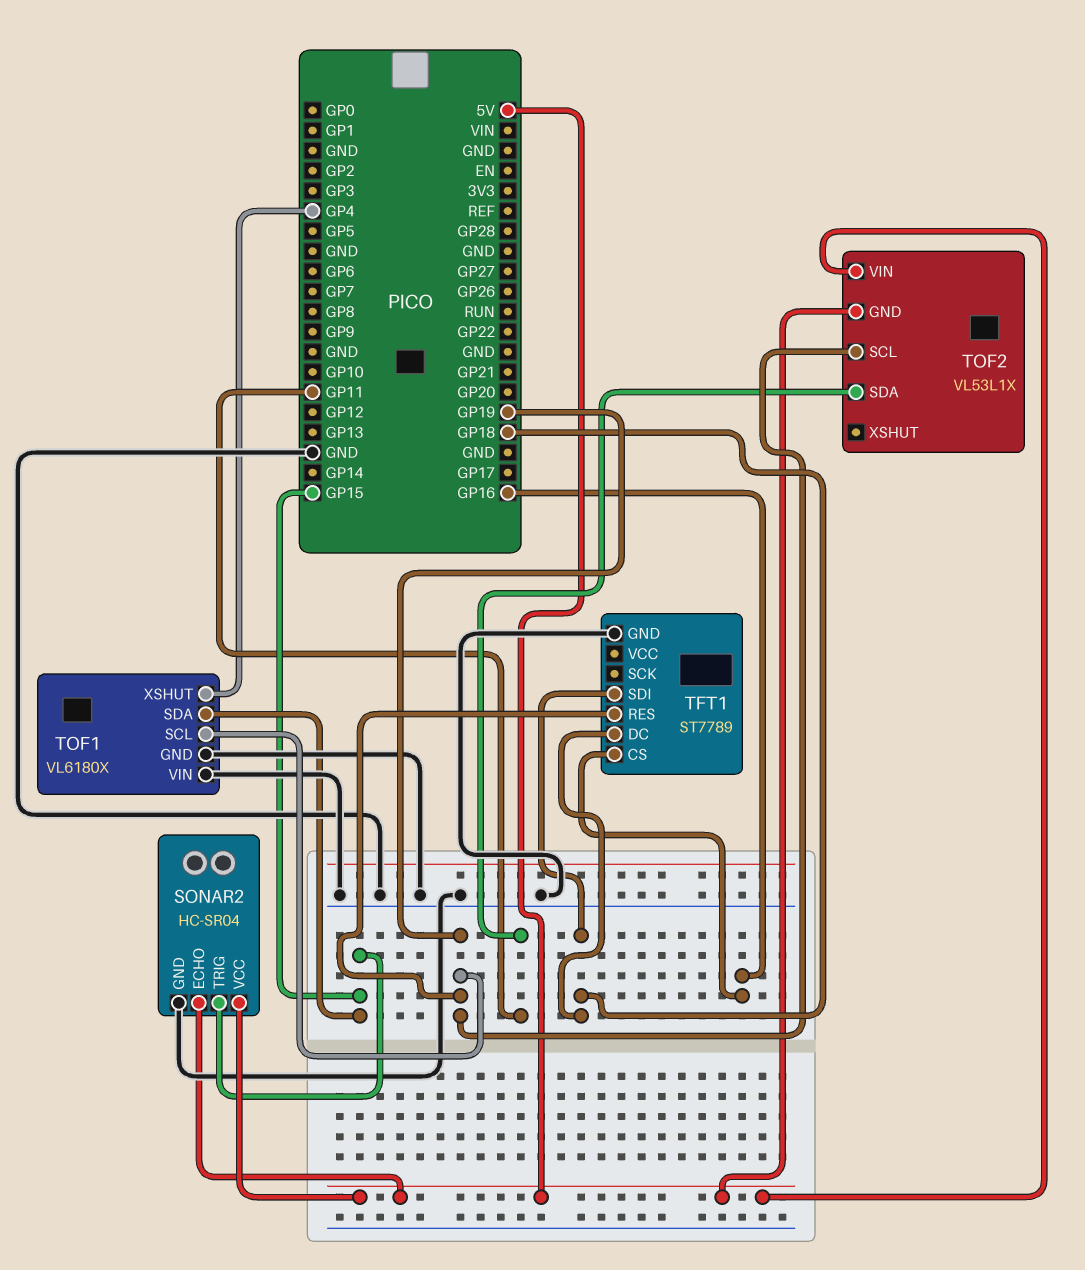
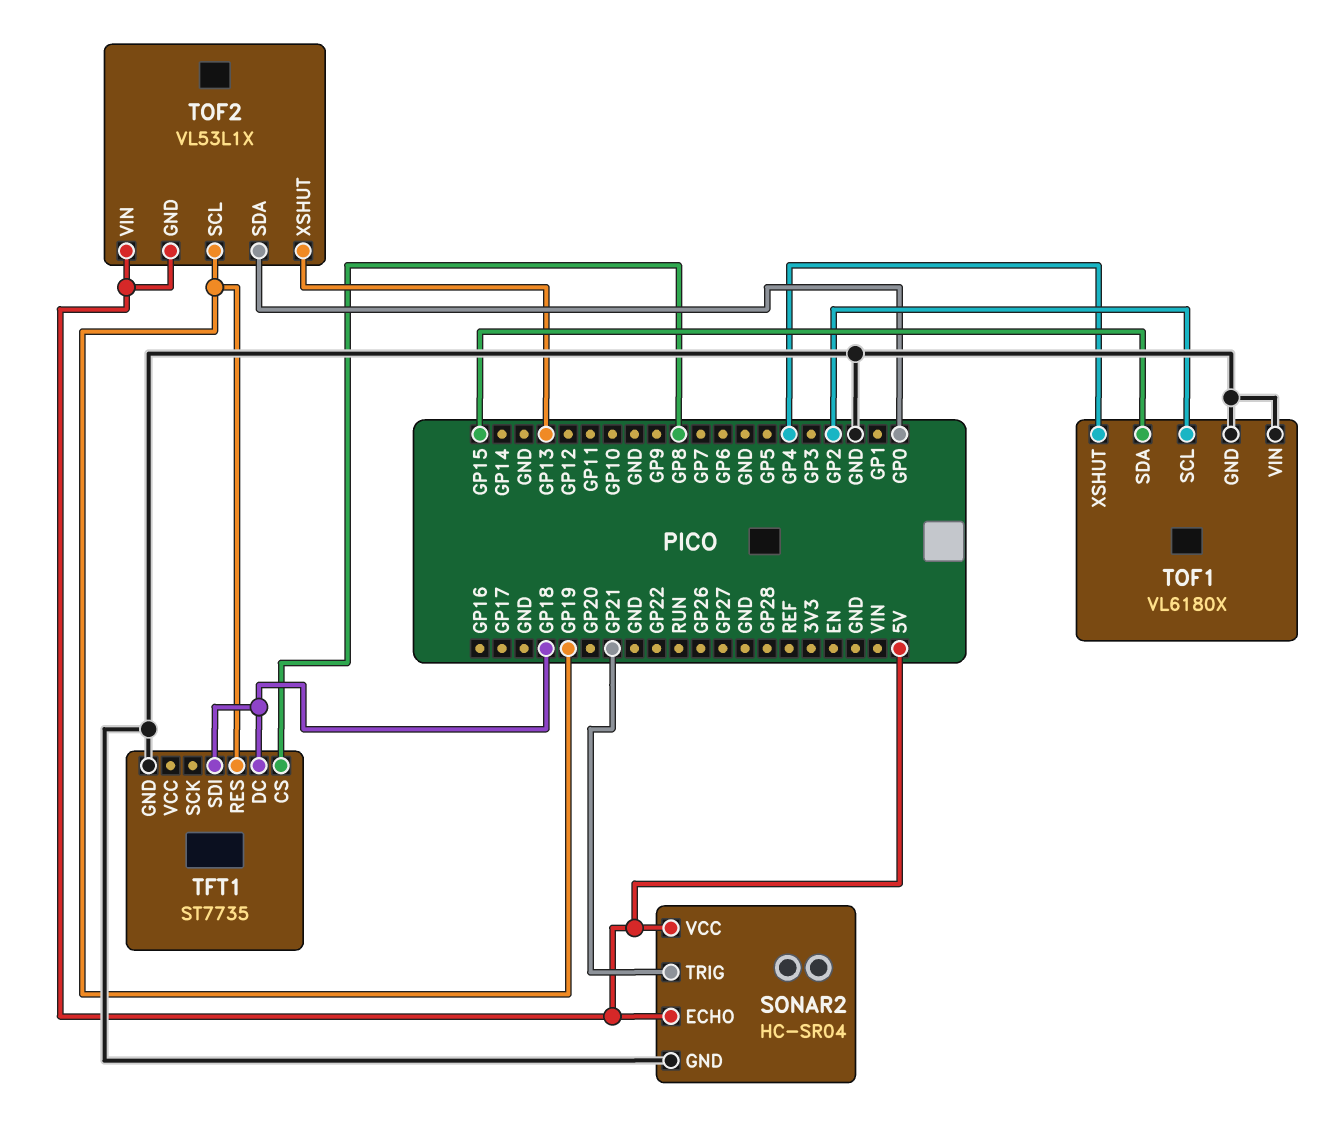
SONAR2 pin TRIG: GP15 -> GP21
TFT1: ST7789 -> ST7735
TFT1 pin CS: GP16 -> GP8
TOF1 pin SCL: GP19 -> GP2
TOF2 pin SDA: GP11 -> GP0
TOF2 pin XSHUT: none -> GP13

